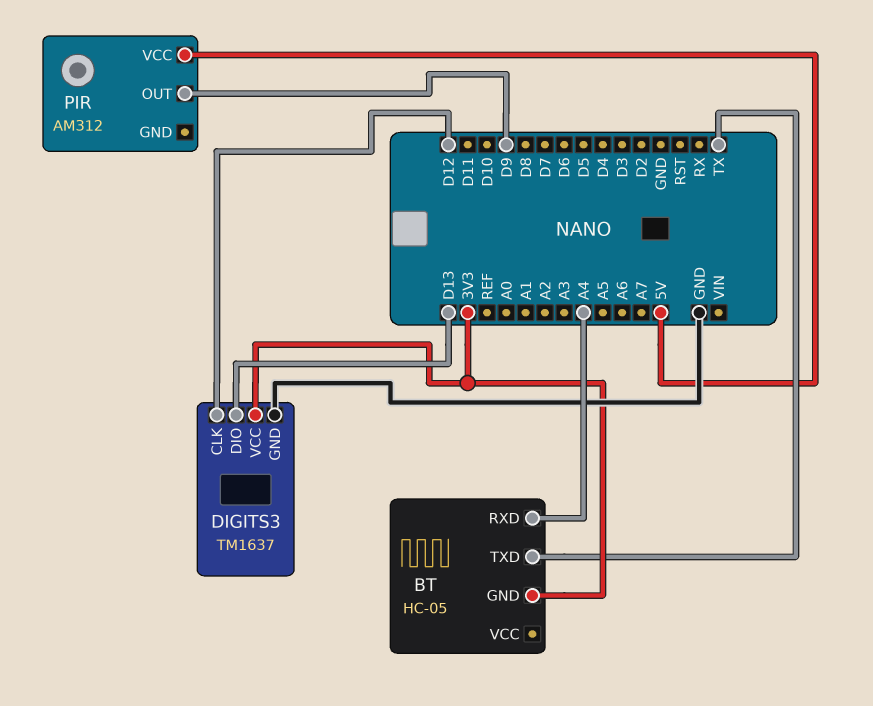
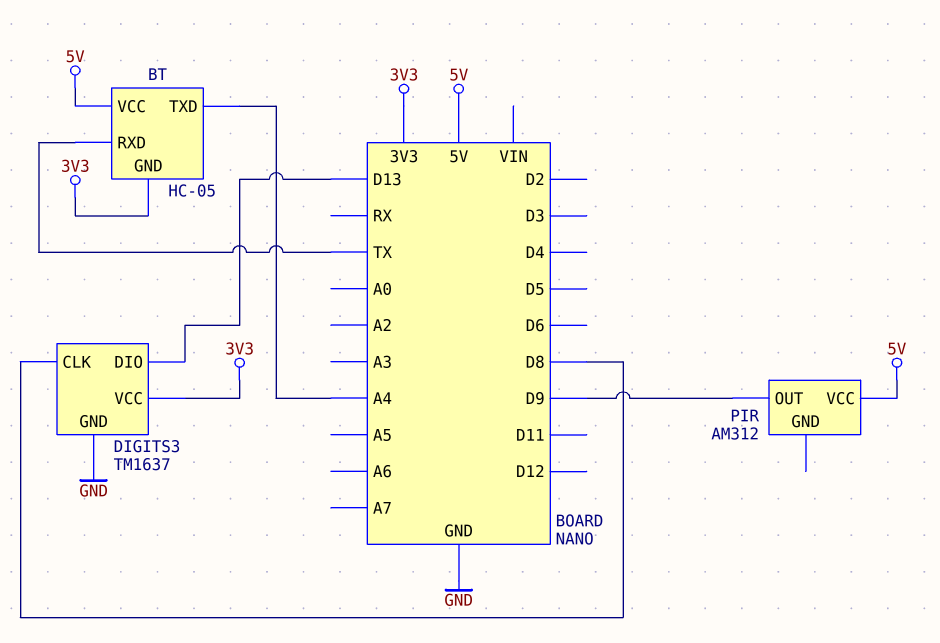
BT pin RXD: A4 -> TX
BT pin TXD: TX -> A4
BT pin VCC: none -> 5V
DIGITS3 pin CLK: D12 -> D8

